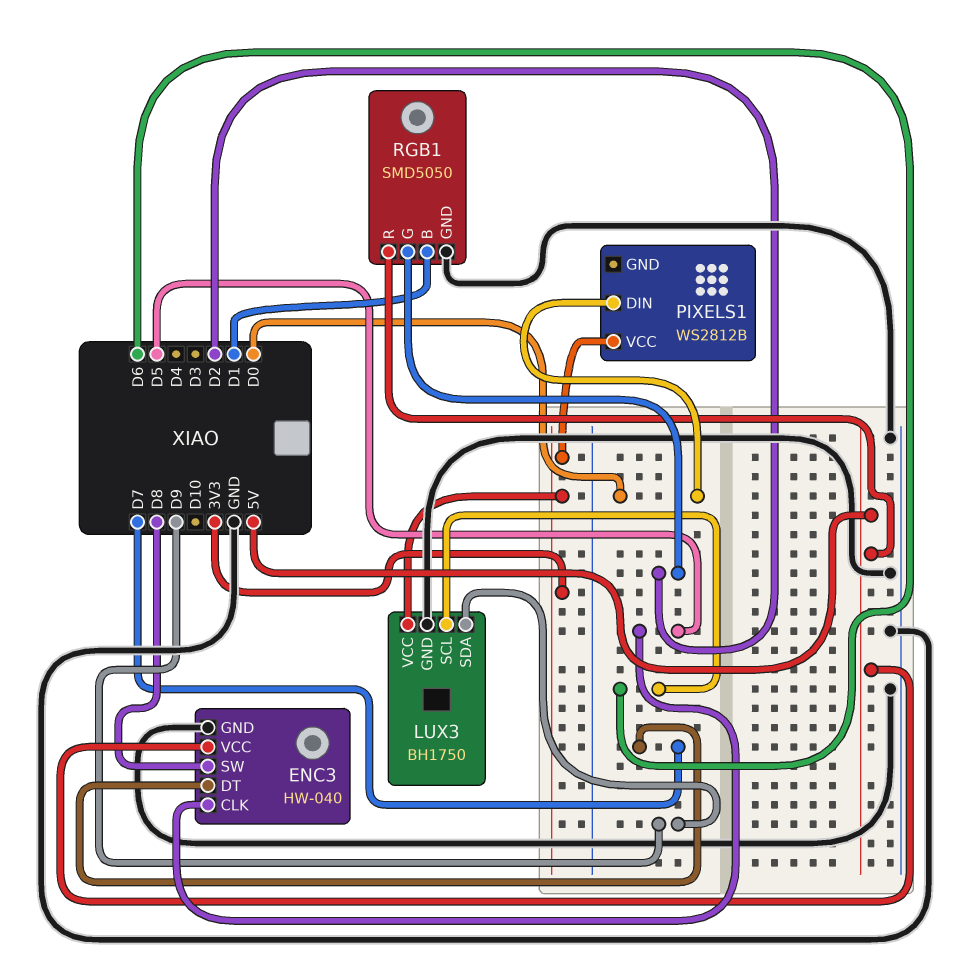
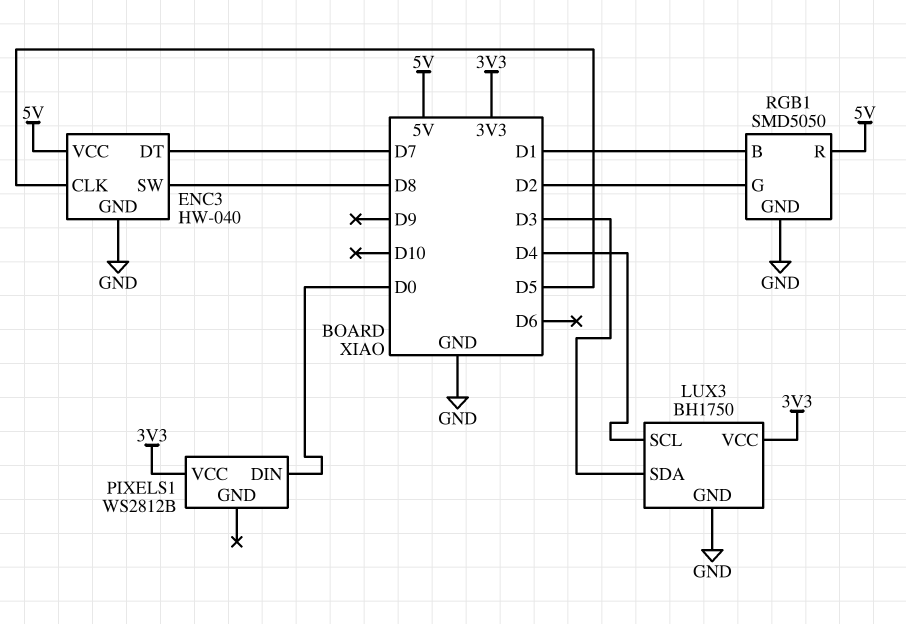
LUX3 pin SCL: D6 -> D4
LUX3 pin SDA: D9 -> D3

